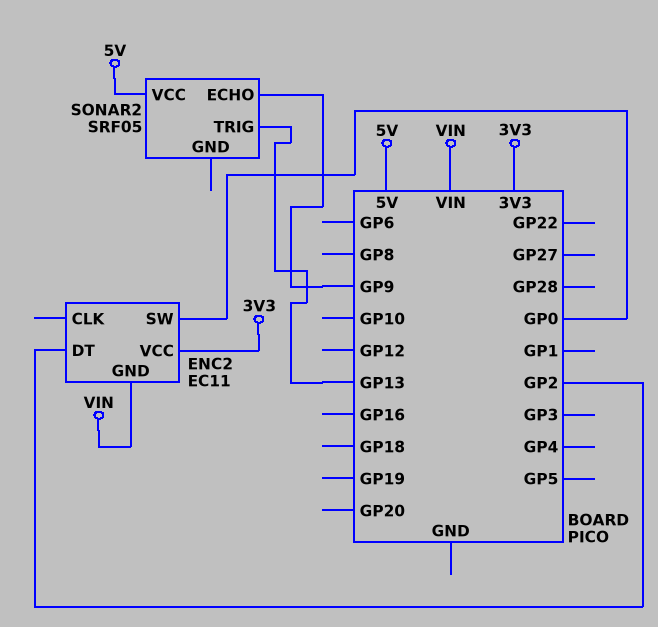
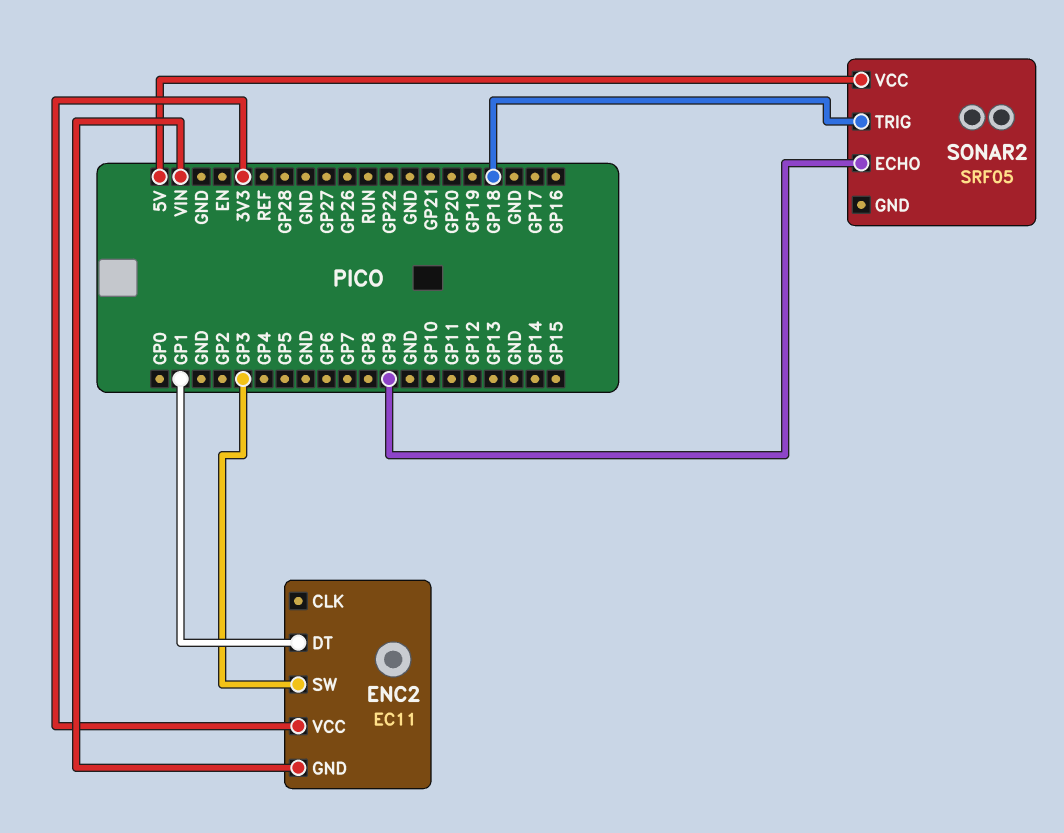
ENC2 pin DT: GP2 -> GP1
ENC2 pin SW: GP0 -> GP3
SONAR2 pin TRIG: GP13 -> GP18

